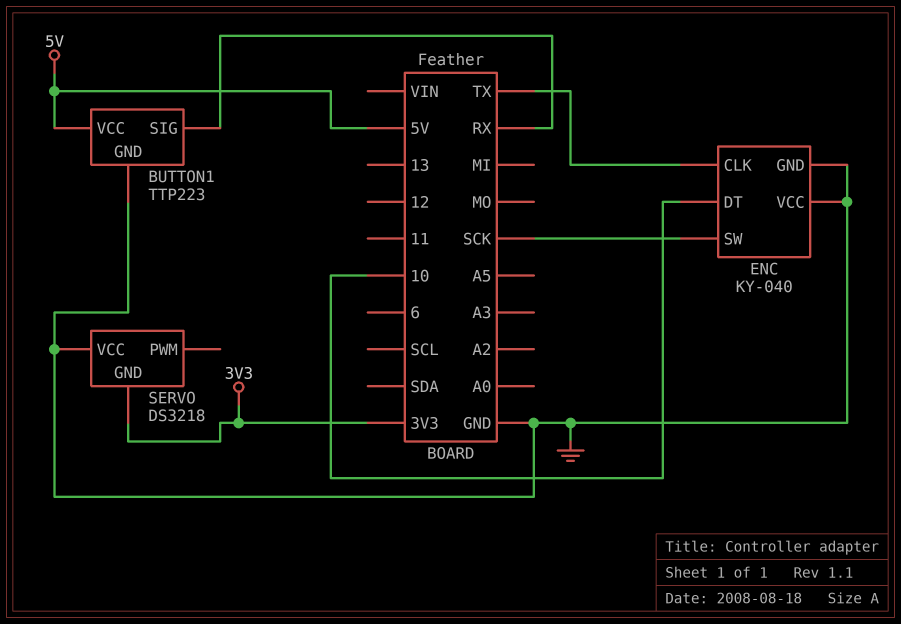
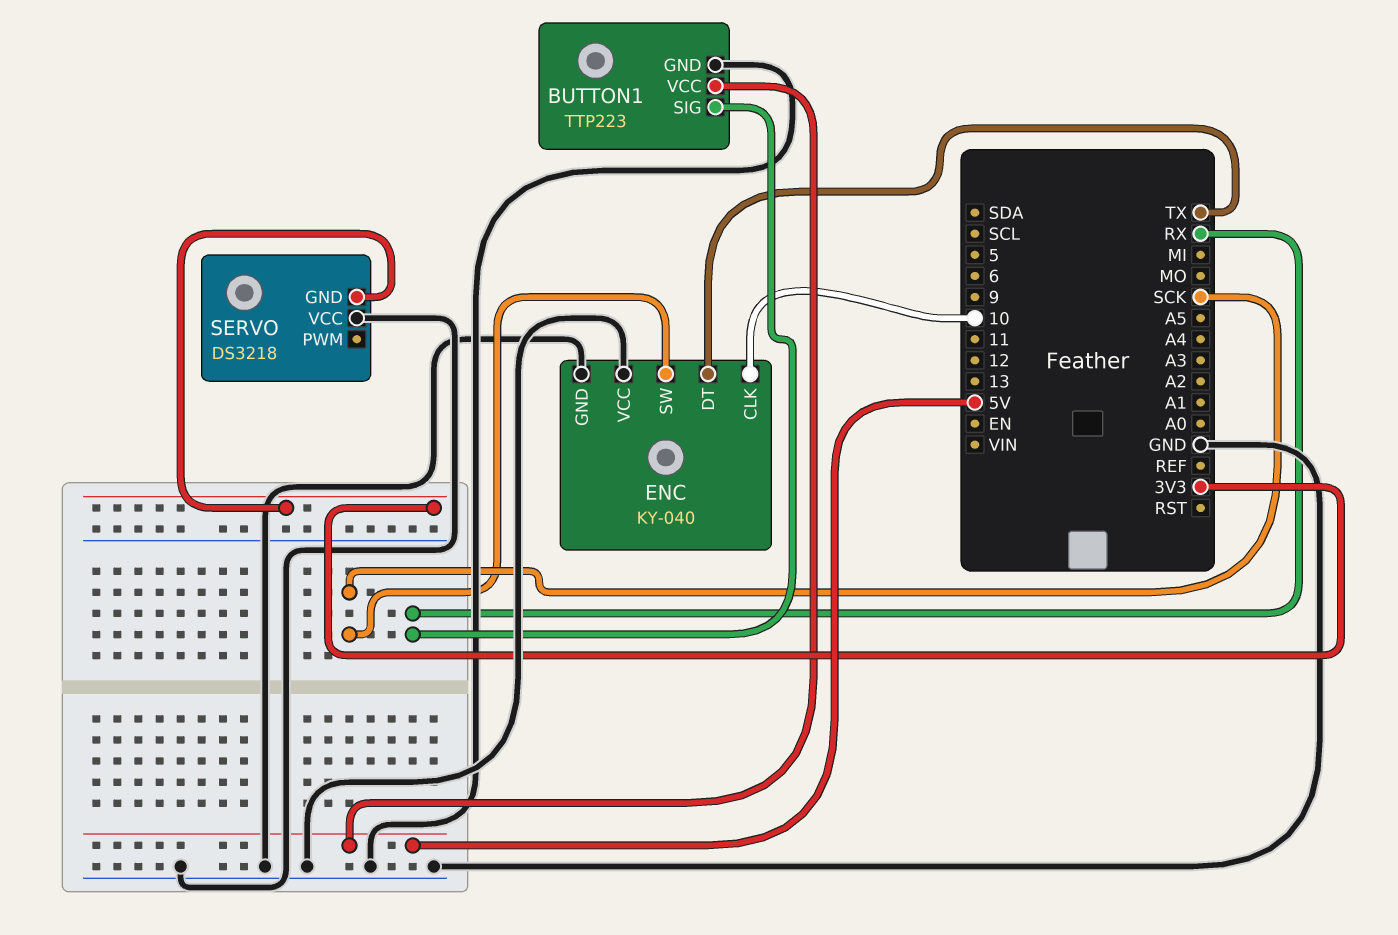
ENC pin CLK: TX -> 10
ENC pin DT: 10 -> TX

